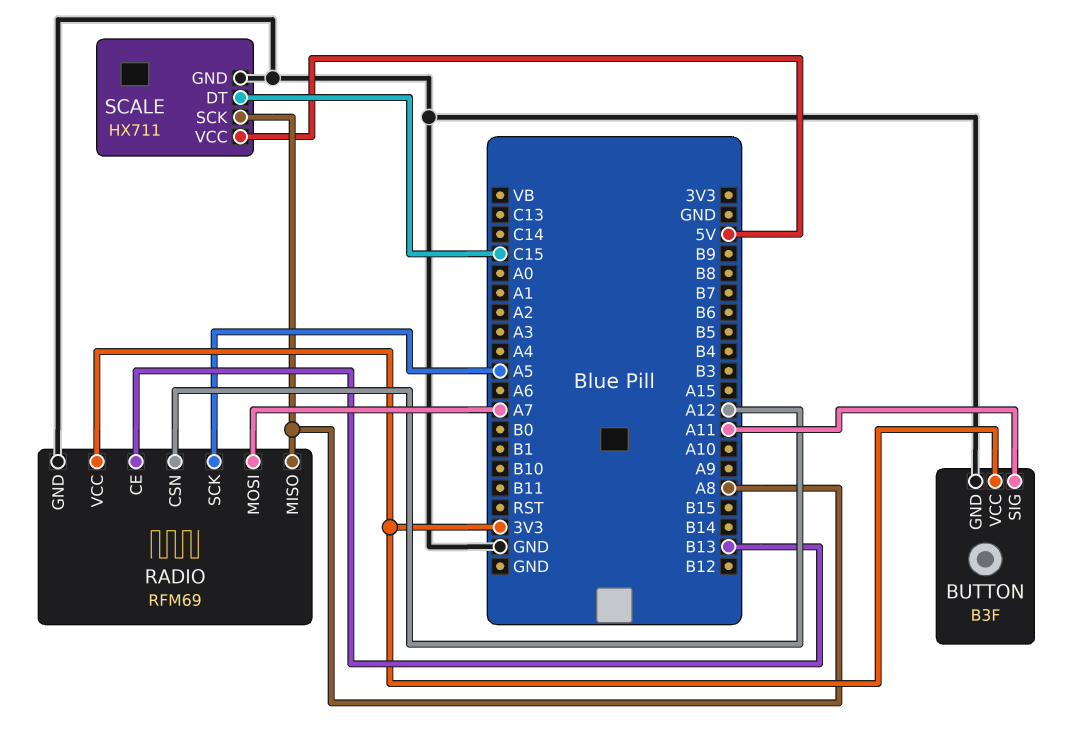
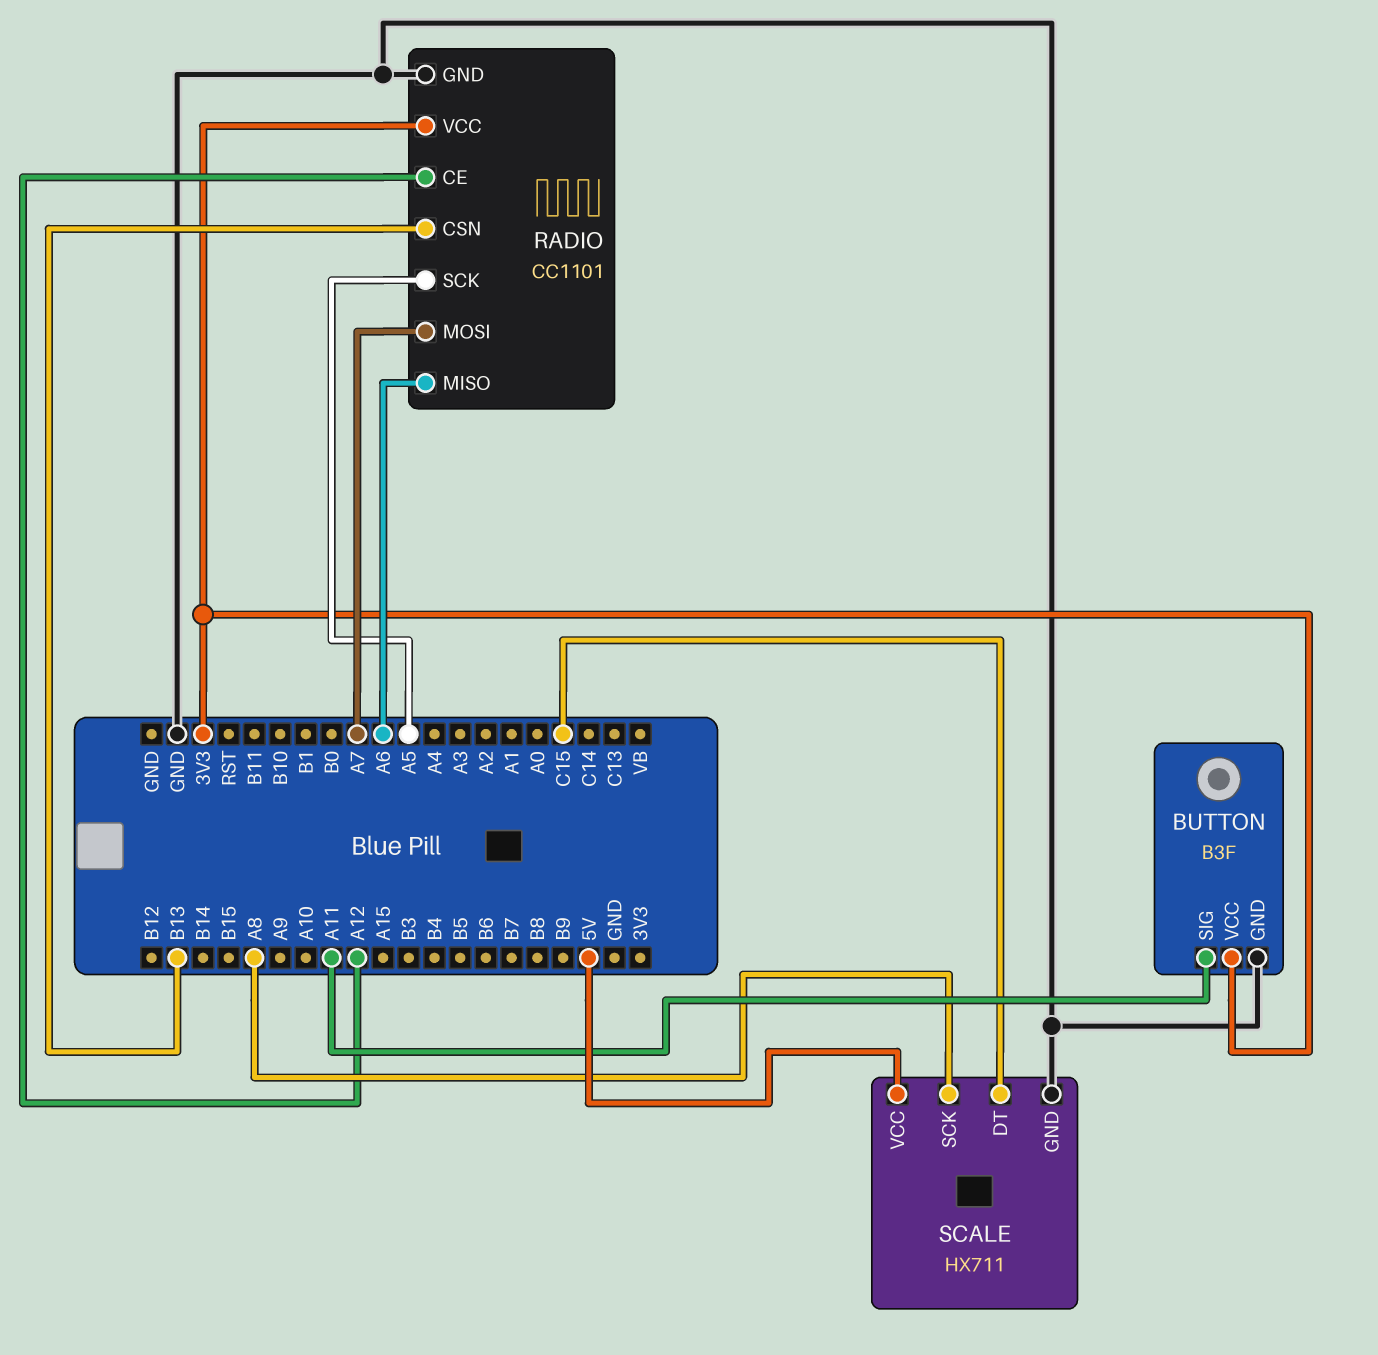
RADIO: RFM69 -> CC1101
RADIO pin CE: B13 -> A12
RADIO pin CSN: A12 -> B13
RADIO pin MISO: A8 -> A6

